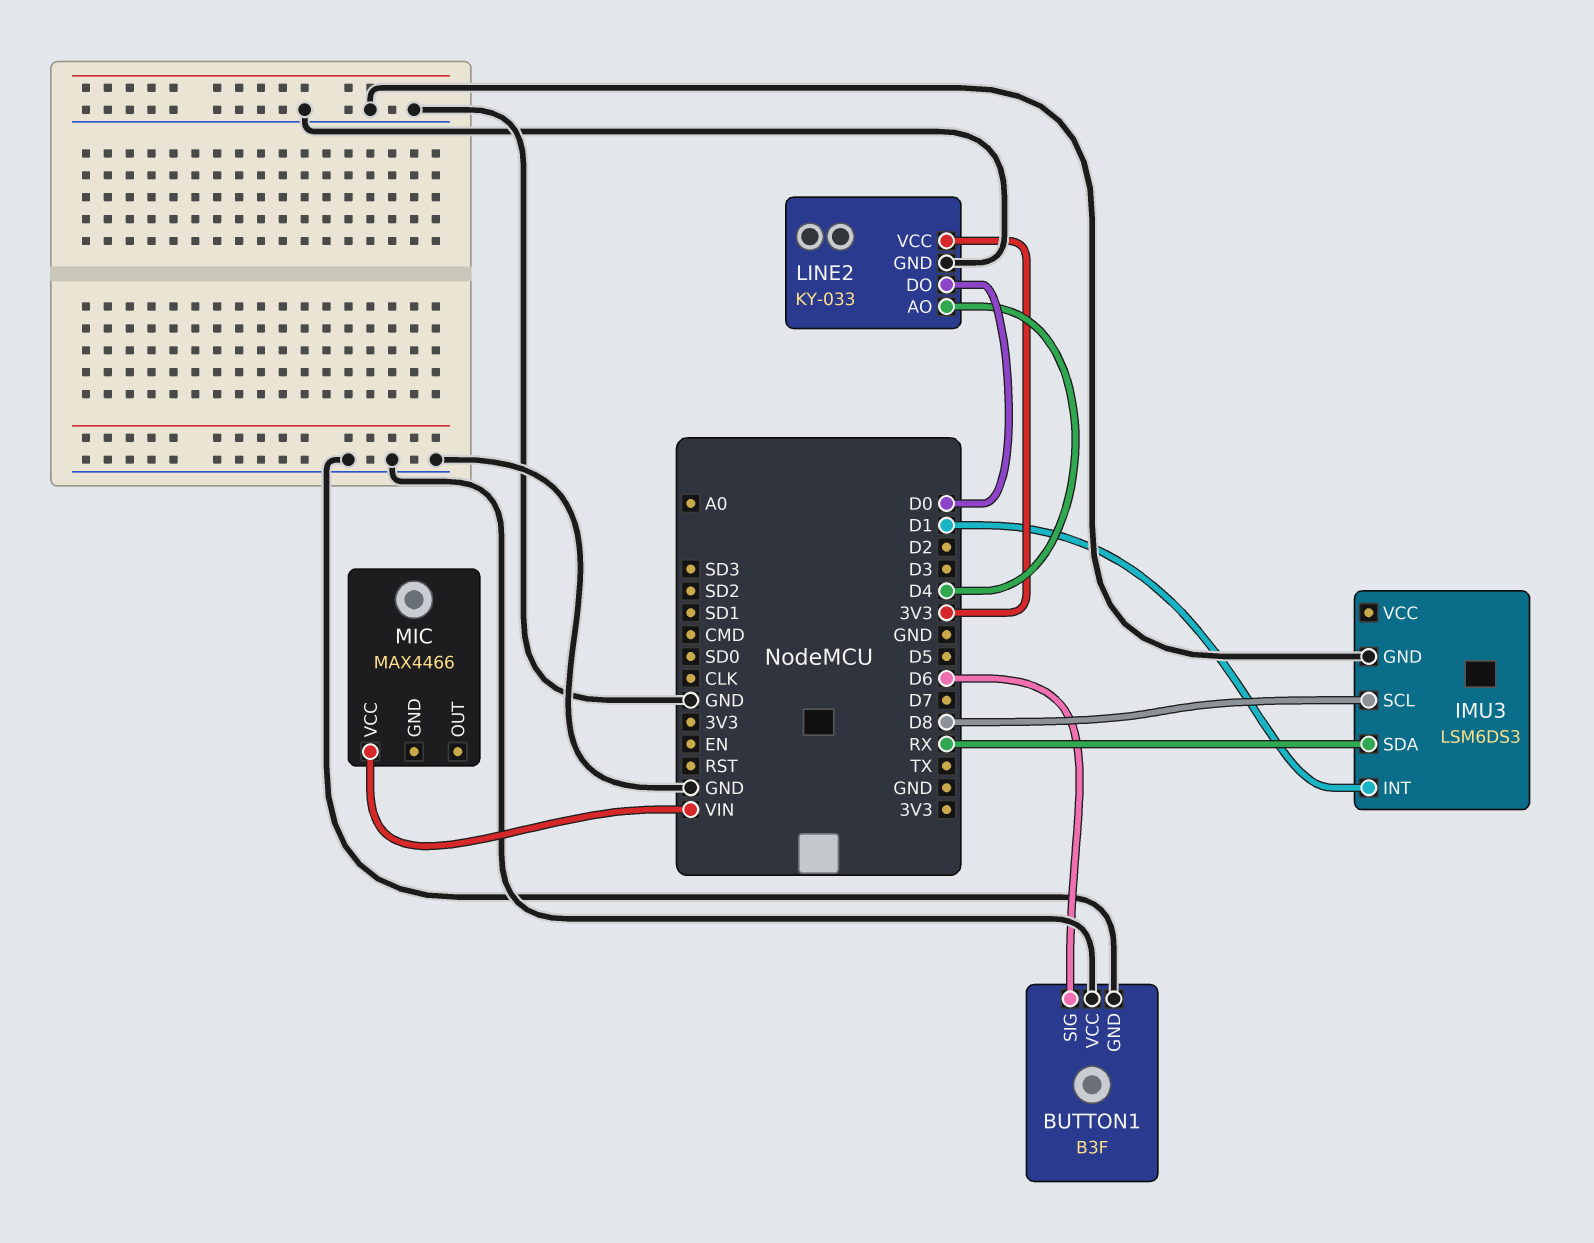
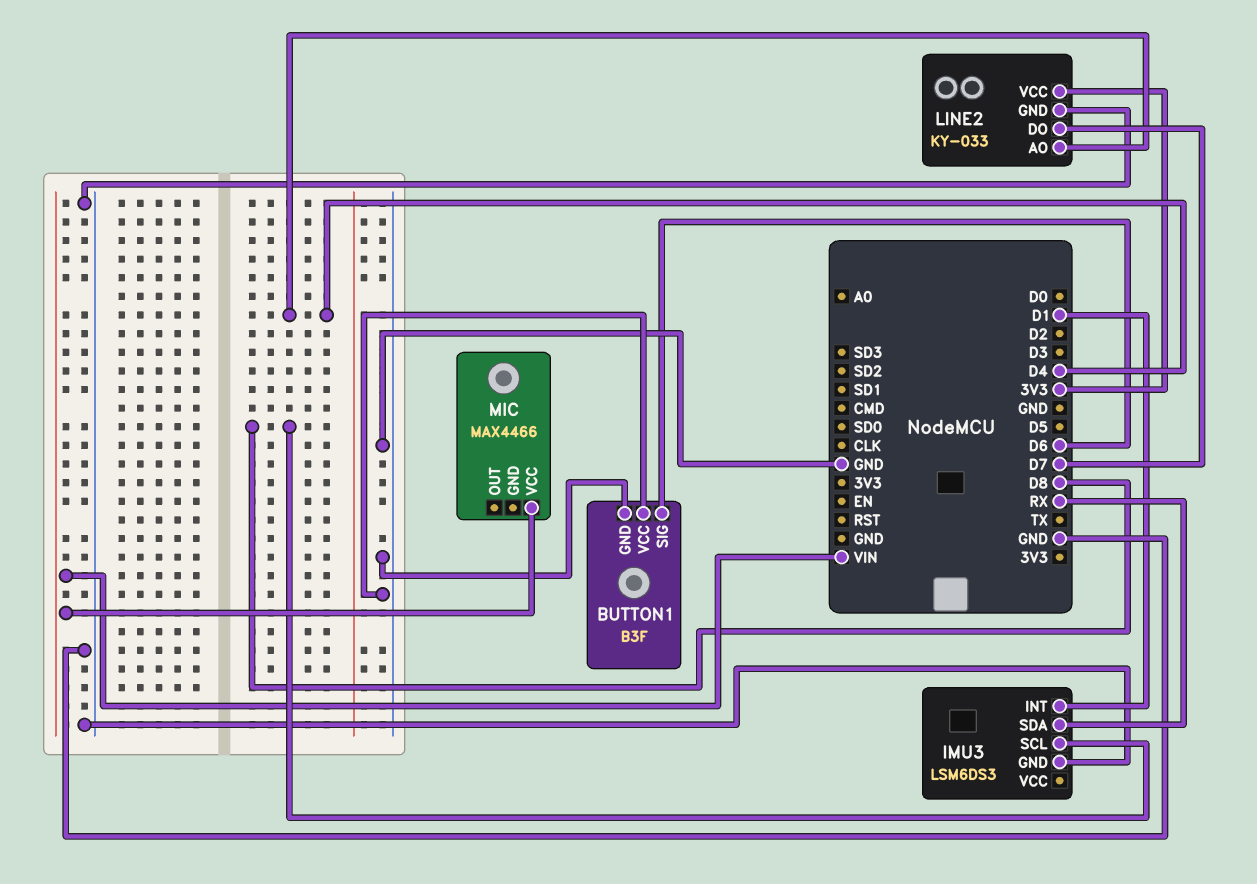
LINE2 pin DO: D0 -> D7

